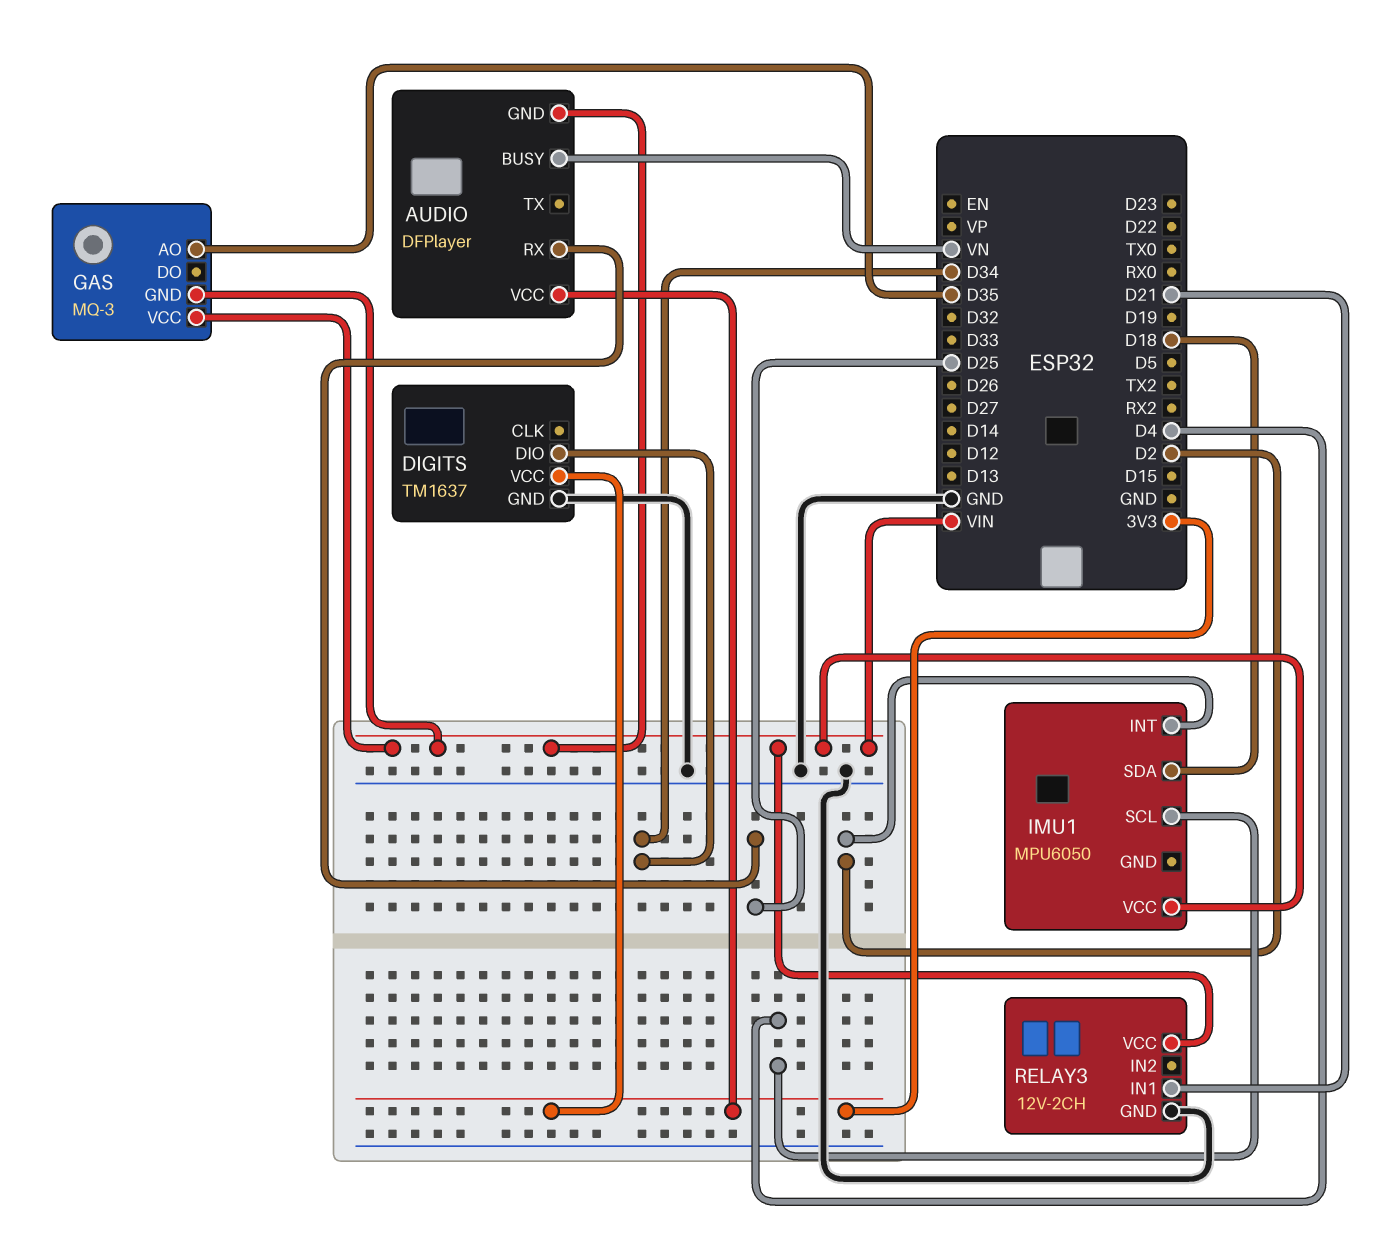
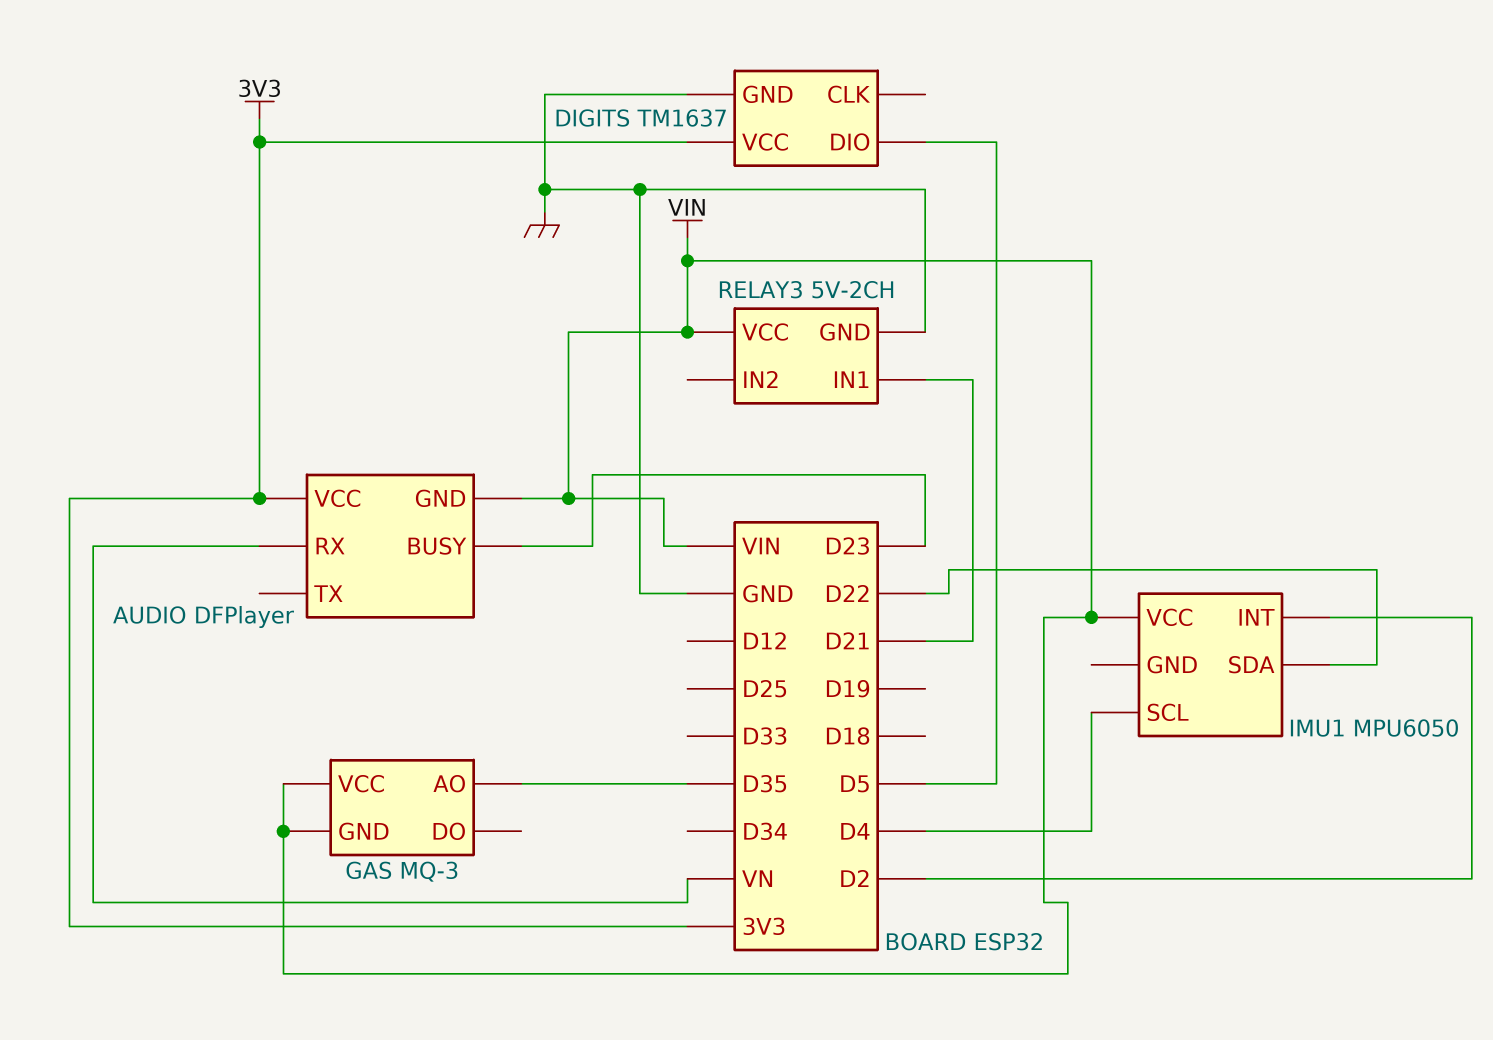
AUDIO pin BUSY: VN -> D23
AUDIO pin RX: D25 -> VN
DIGITS pin DIO: D34 -> D5
IMU1 pin SDA: D18 -> D22
RELAY3: 12V-2CH -> 5V-2CH

